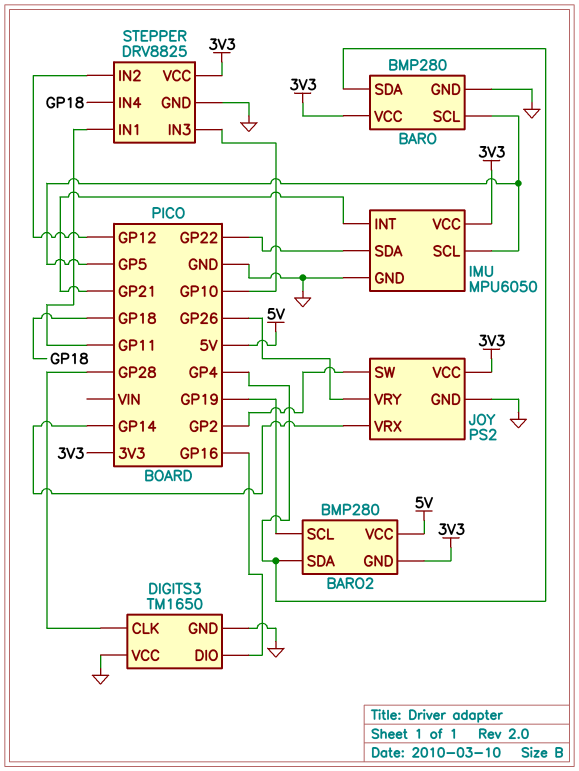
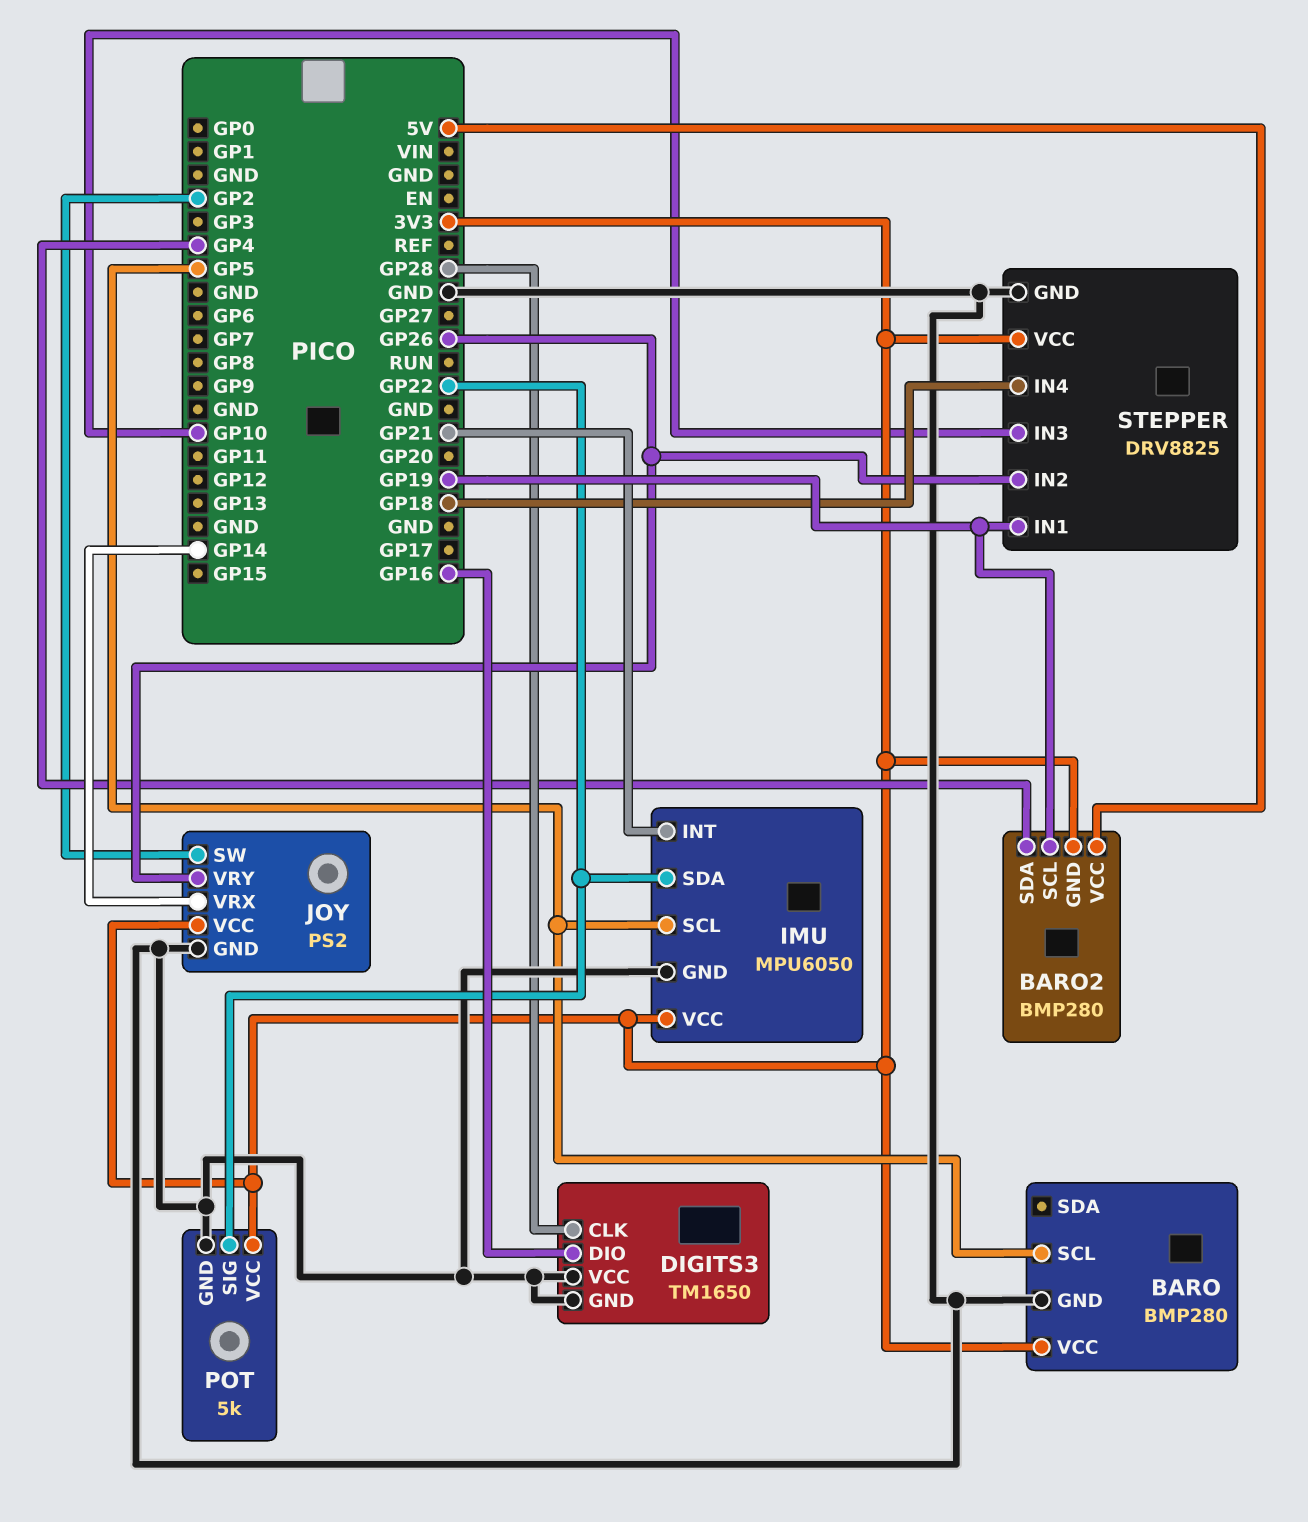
BARO pin SDA: GP4 -> none
POT: none -> 5k
POT pin GND: none -> GND
POT pin SIG: none -> GP22
POT pin VCC: none -> 3V3
STEPPER pin IN1: GP11 -> GP19
STEPPER pin IN2: GP12 -> GP26

